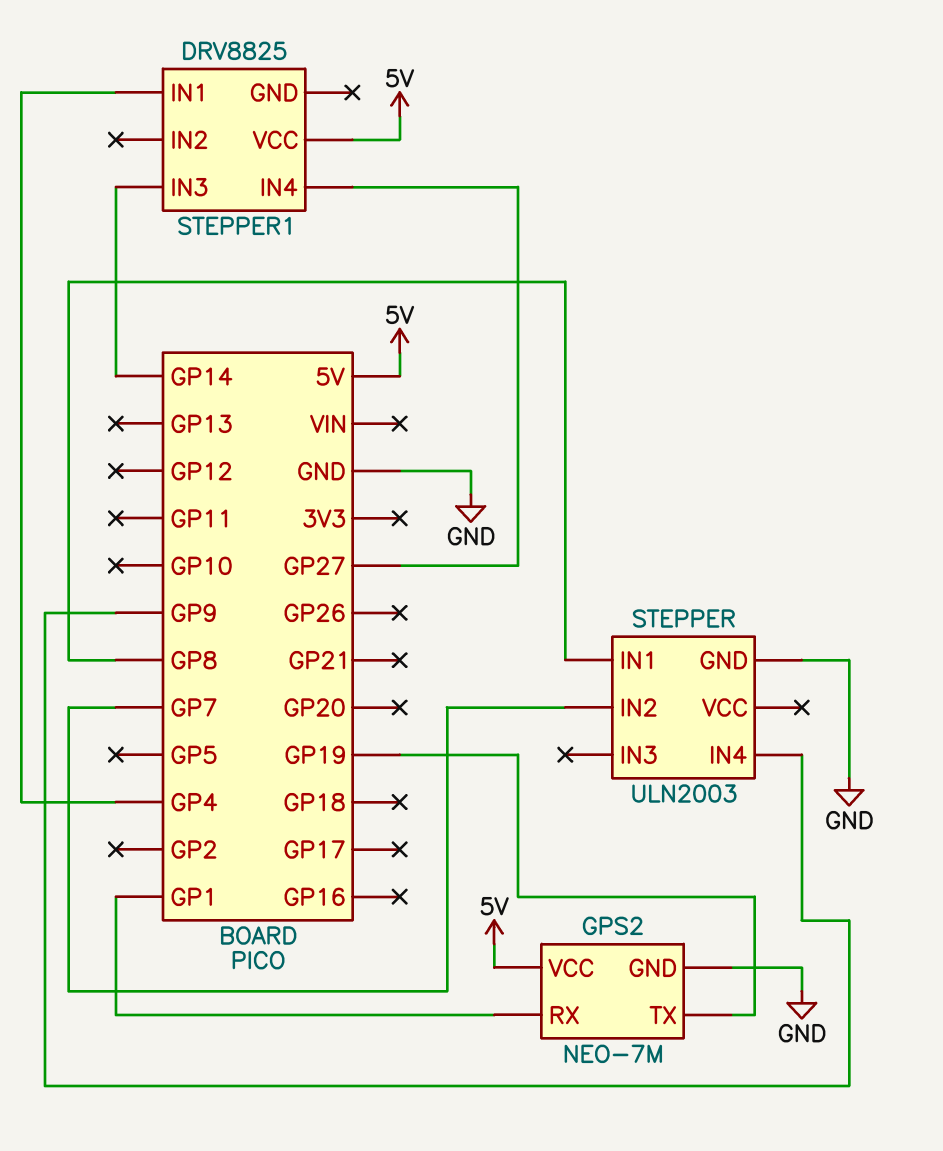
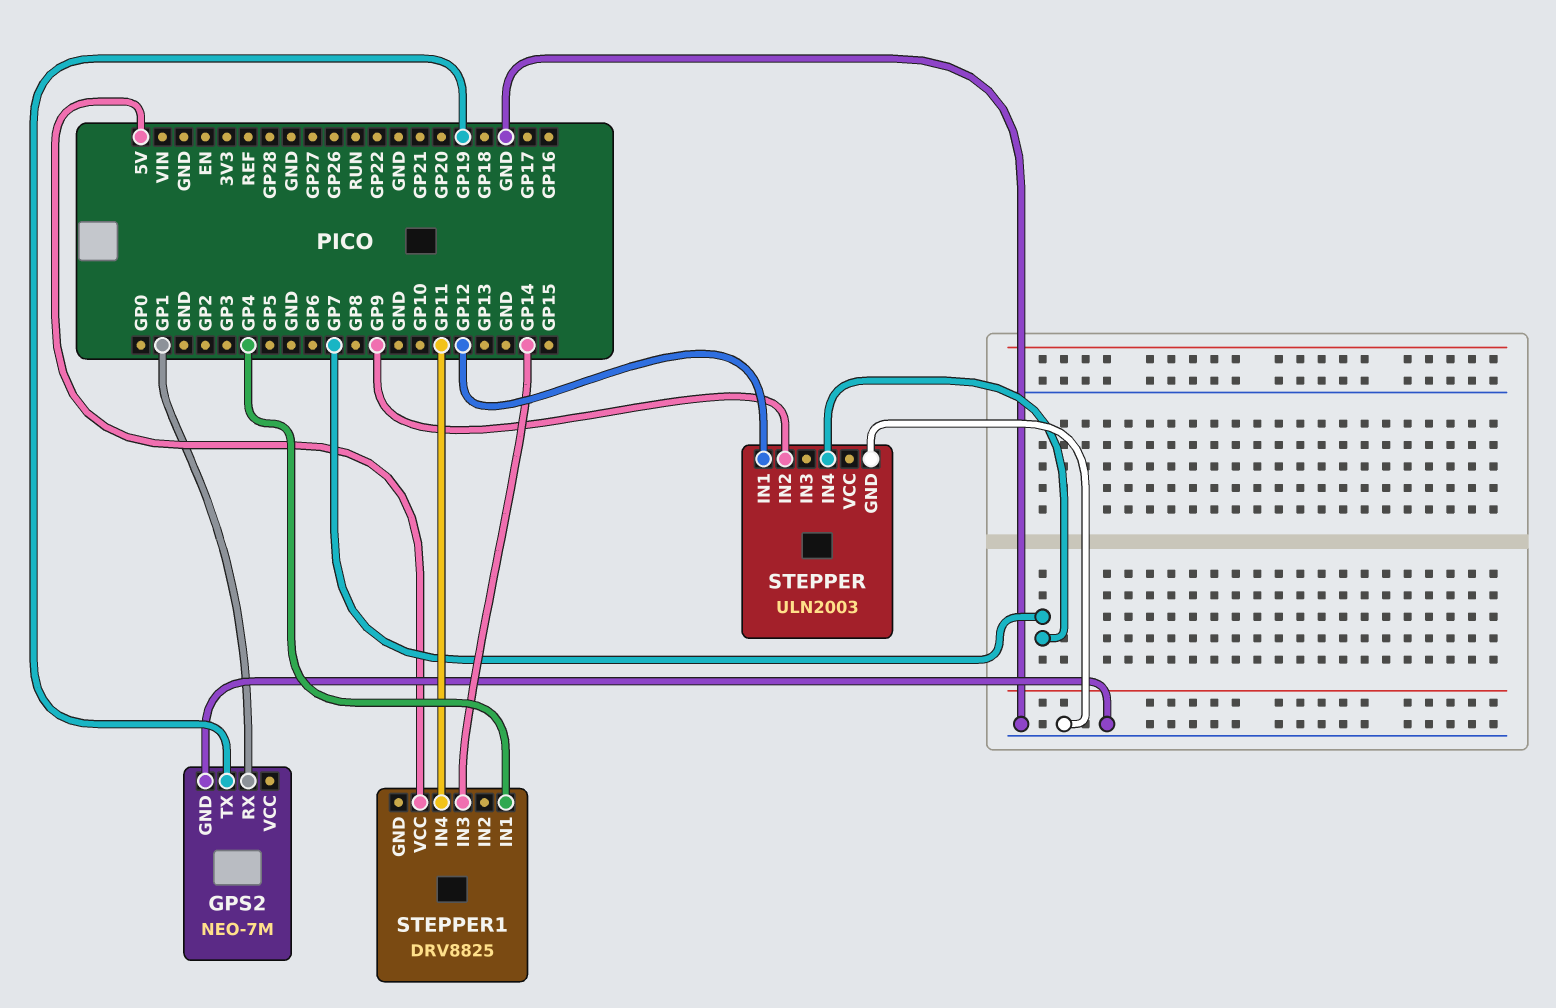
GPS2 pin VCC: 5V -> none
STEPPER pin IN1: GP8 -> GP12
STEPPER pin IN2: GP7 -> GP9
STEPPER pin IN4: GP9 -> GP7
STEPPER1 pin IN4: GP27 -> GP11

